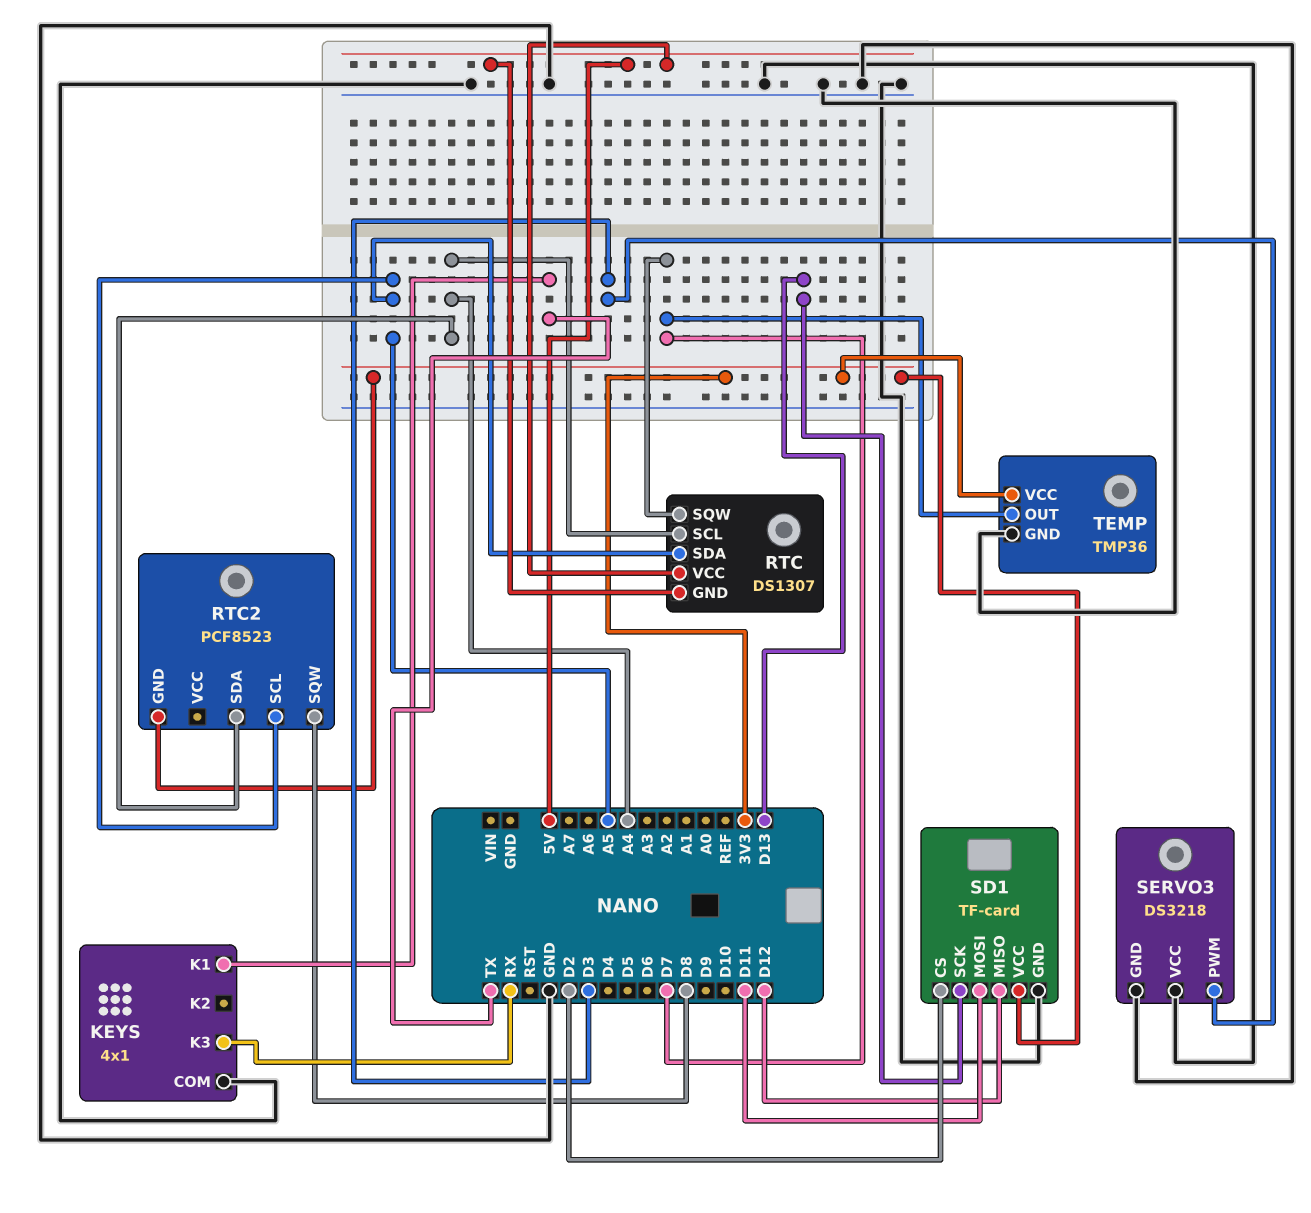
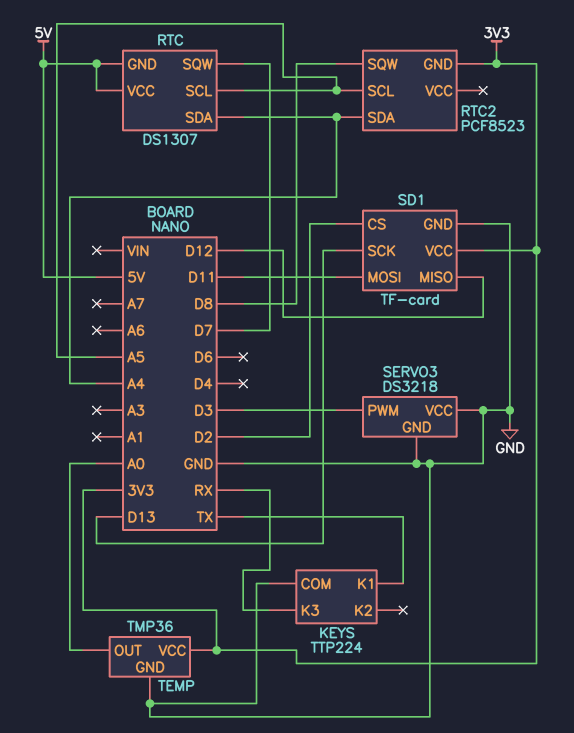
KEYS: 4x1 -> TTP224
RTC pin SCL: A4 -> A5
RTC pin SDA: A5 -> A4
TEMP pin OUT: D7 -> A0

